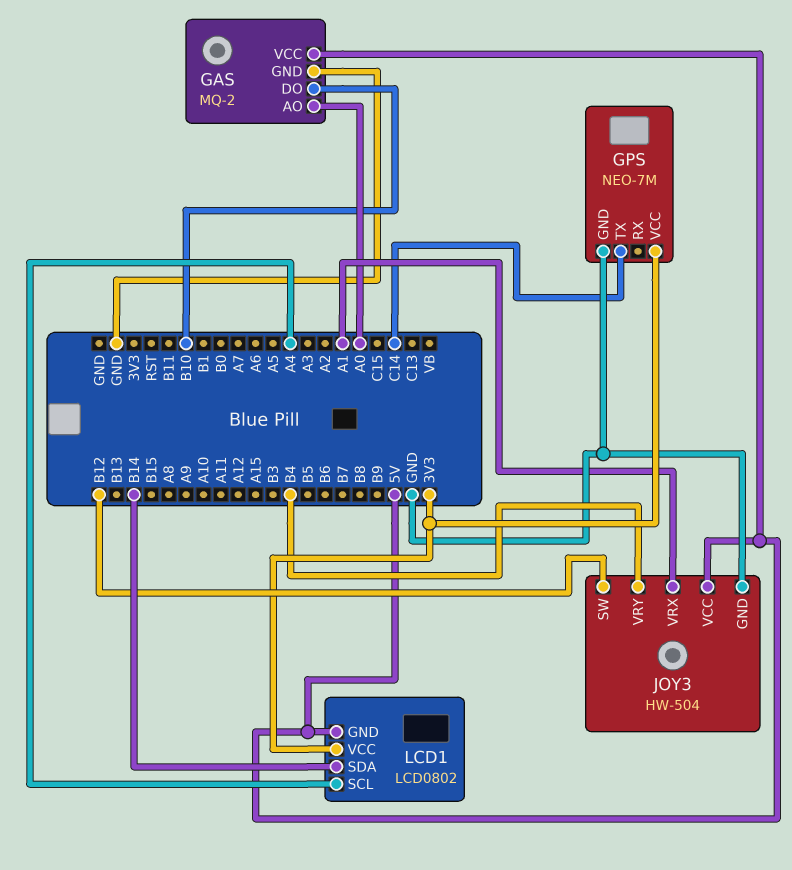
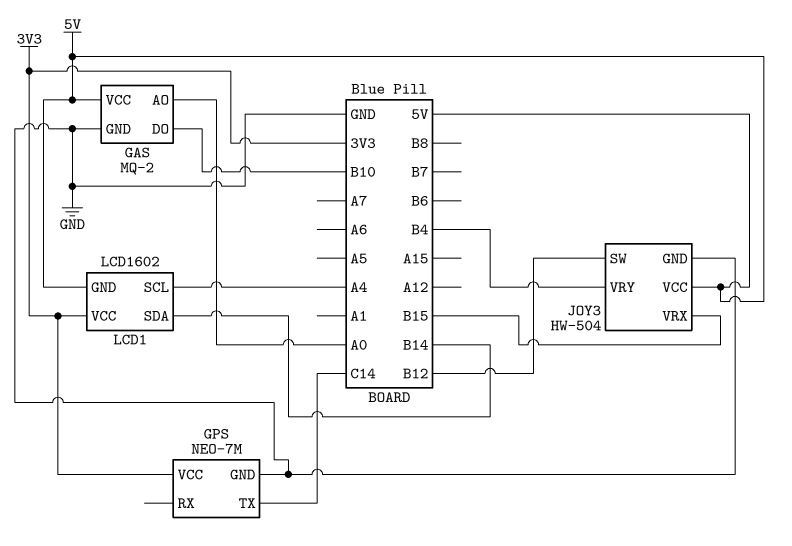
JOY3 pin VRX: A1 -> B15
LCD1: LCD0802 -> LCD1602

